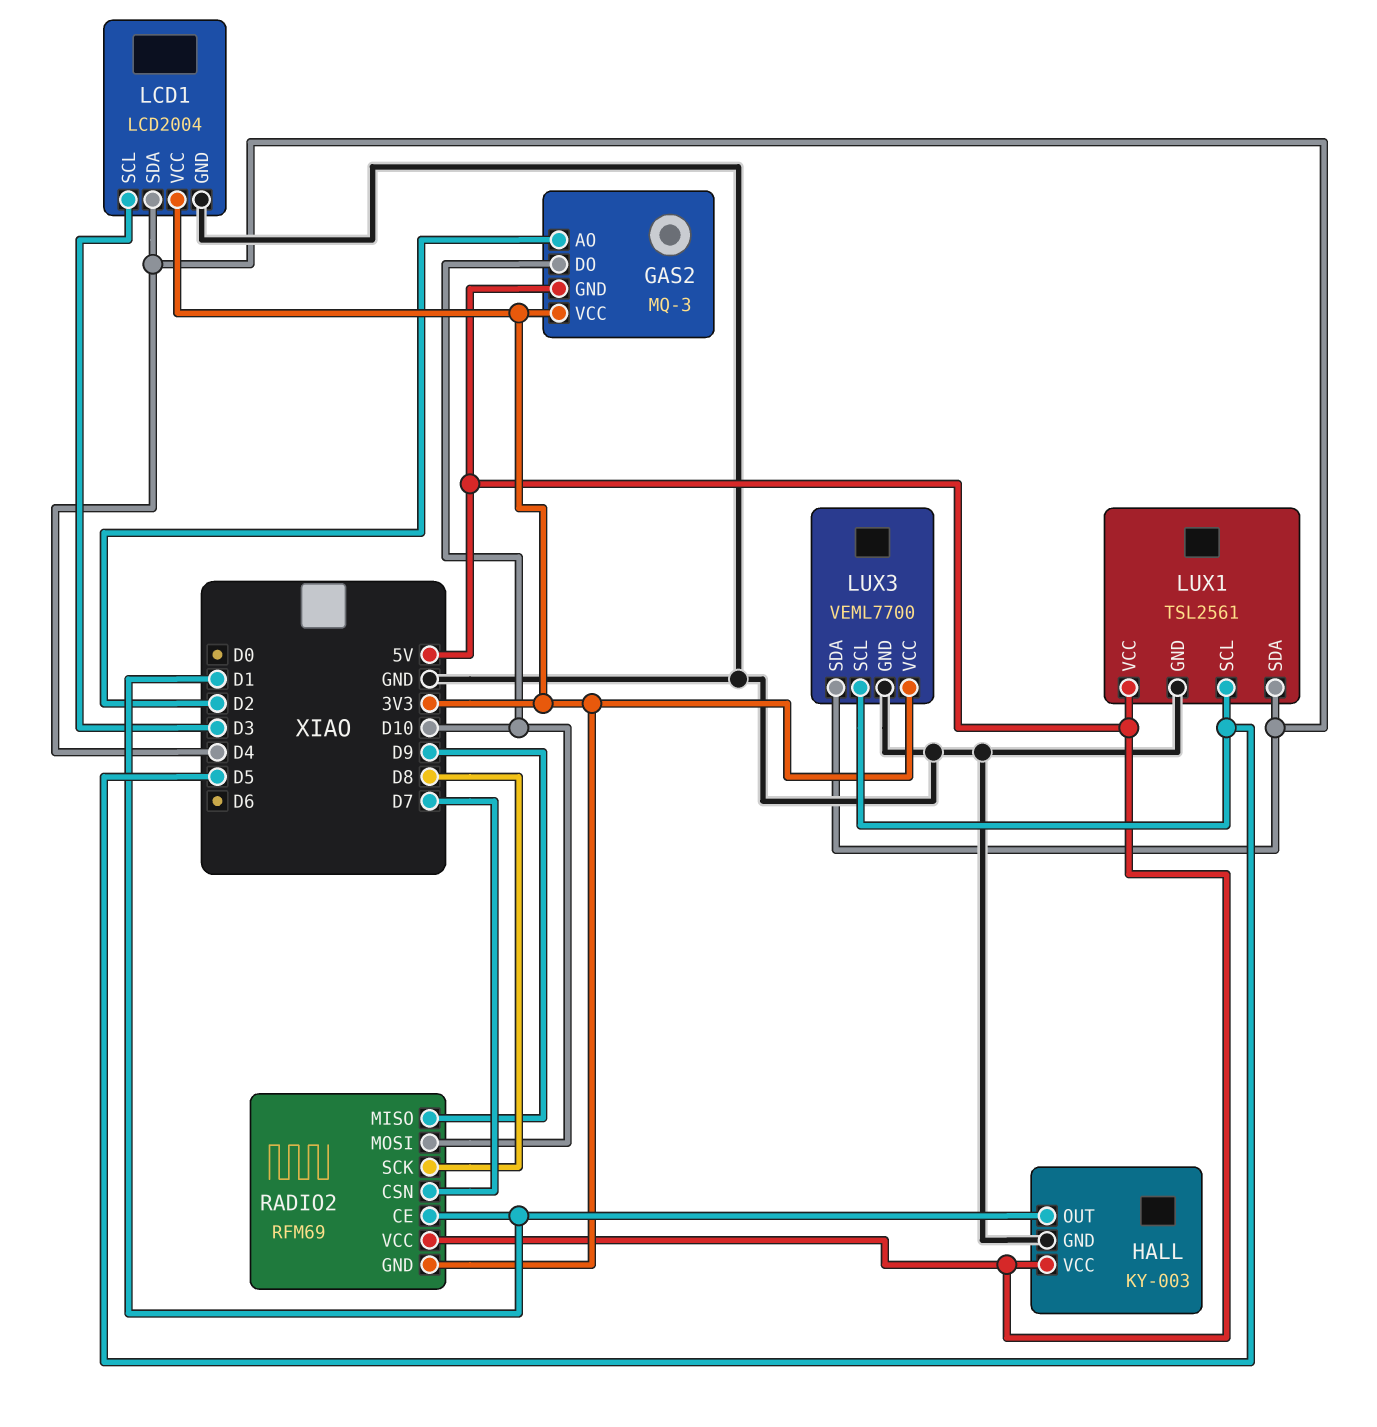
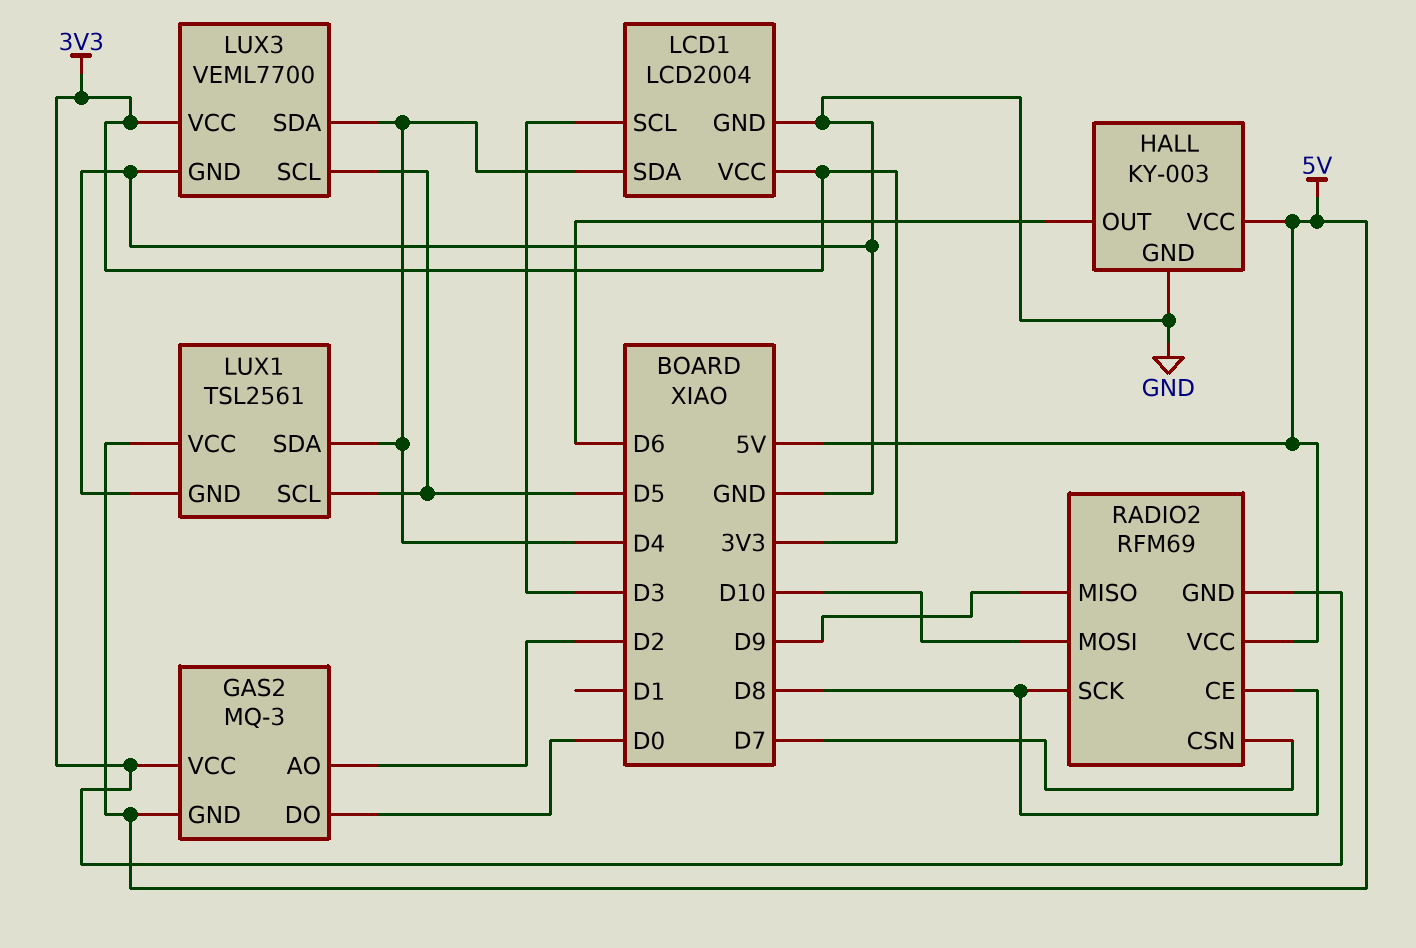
GAS2 pin DO: D10 -> D0
HALL pin OUT: D1 -> D6
RADIO2 pin CE: D1 -> D8

